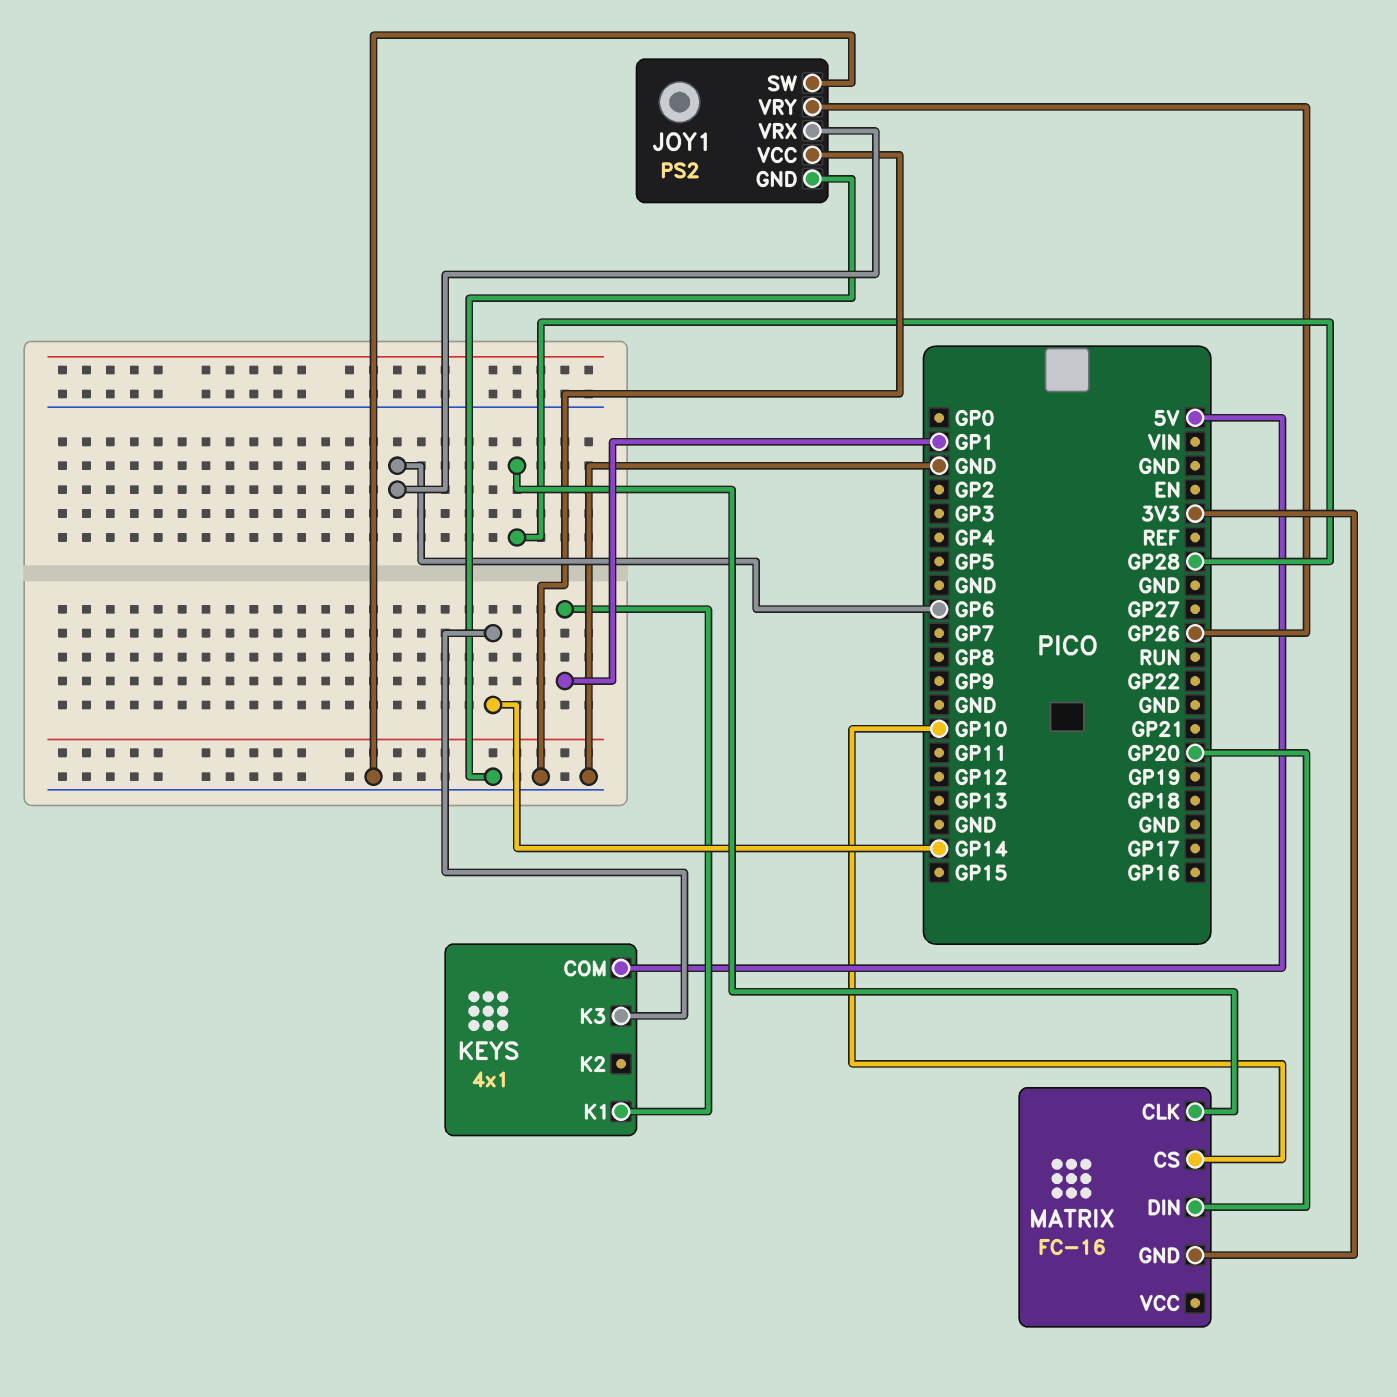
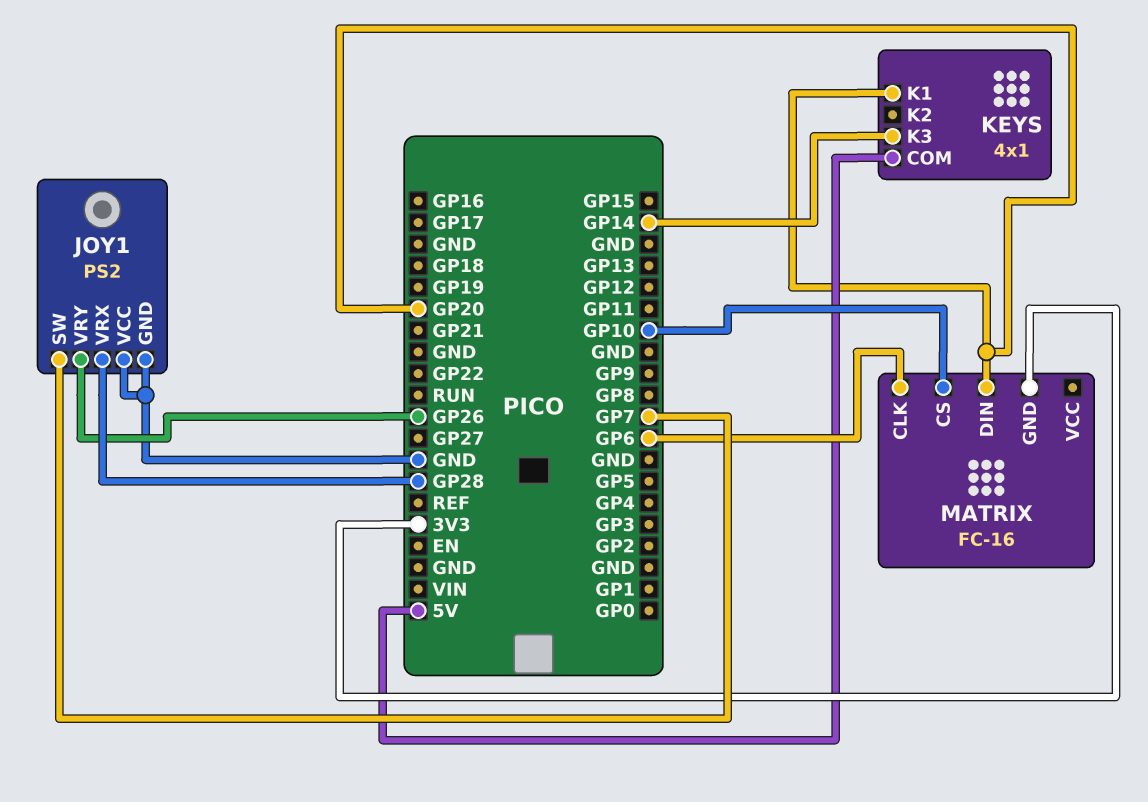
JOY1 pin SW: GND -> GP7
JOY1 pin VRX: GP6 -> GP28
KEYS pin K1: GP1 -> GP20
MATRIX pin CLK: GP28 -> GP6

